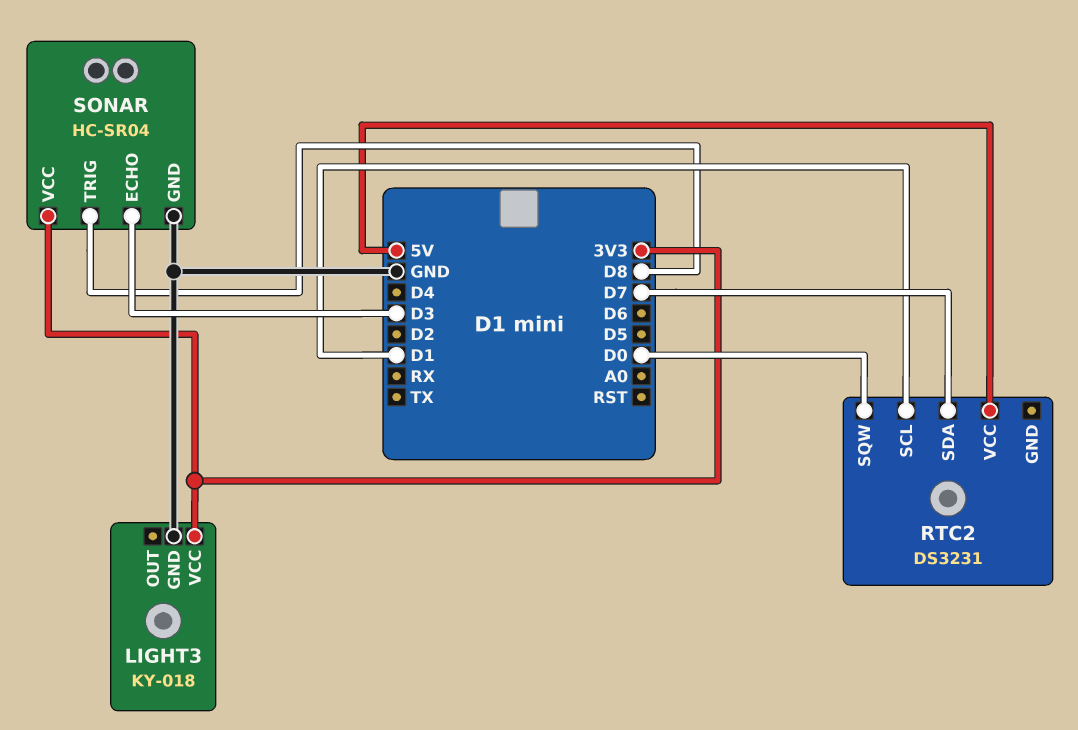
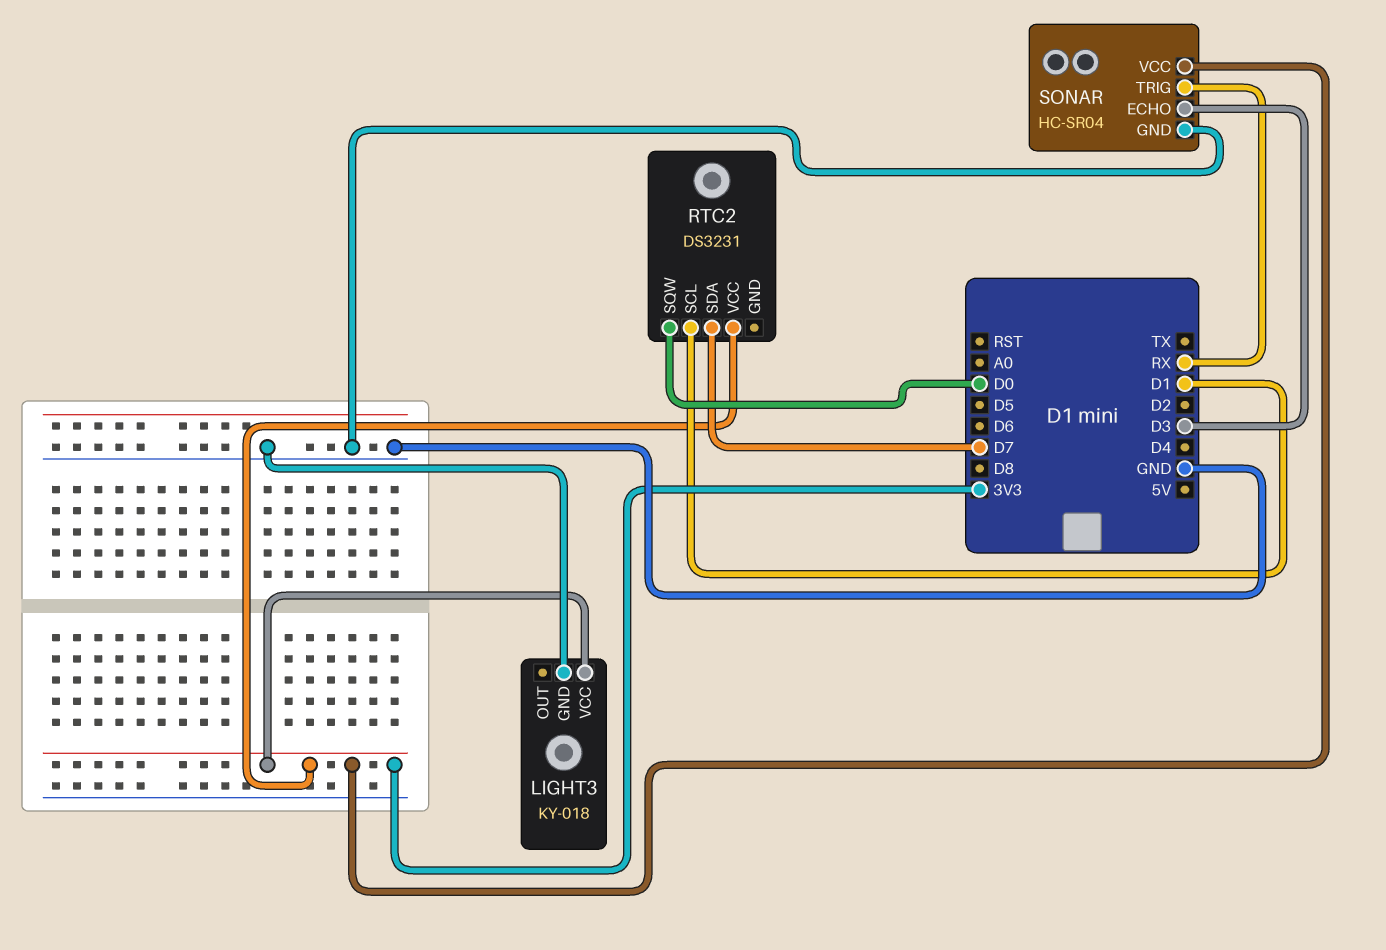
RTC2 pin VCC: 5V -> 3V3
SONAR pin TRIG: D8 -> RX

